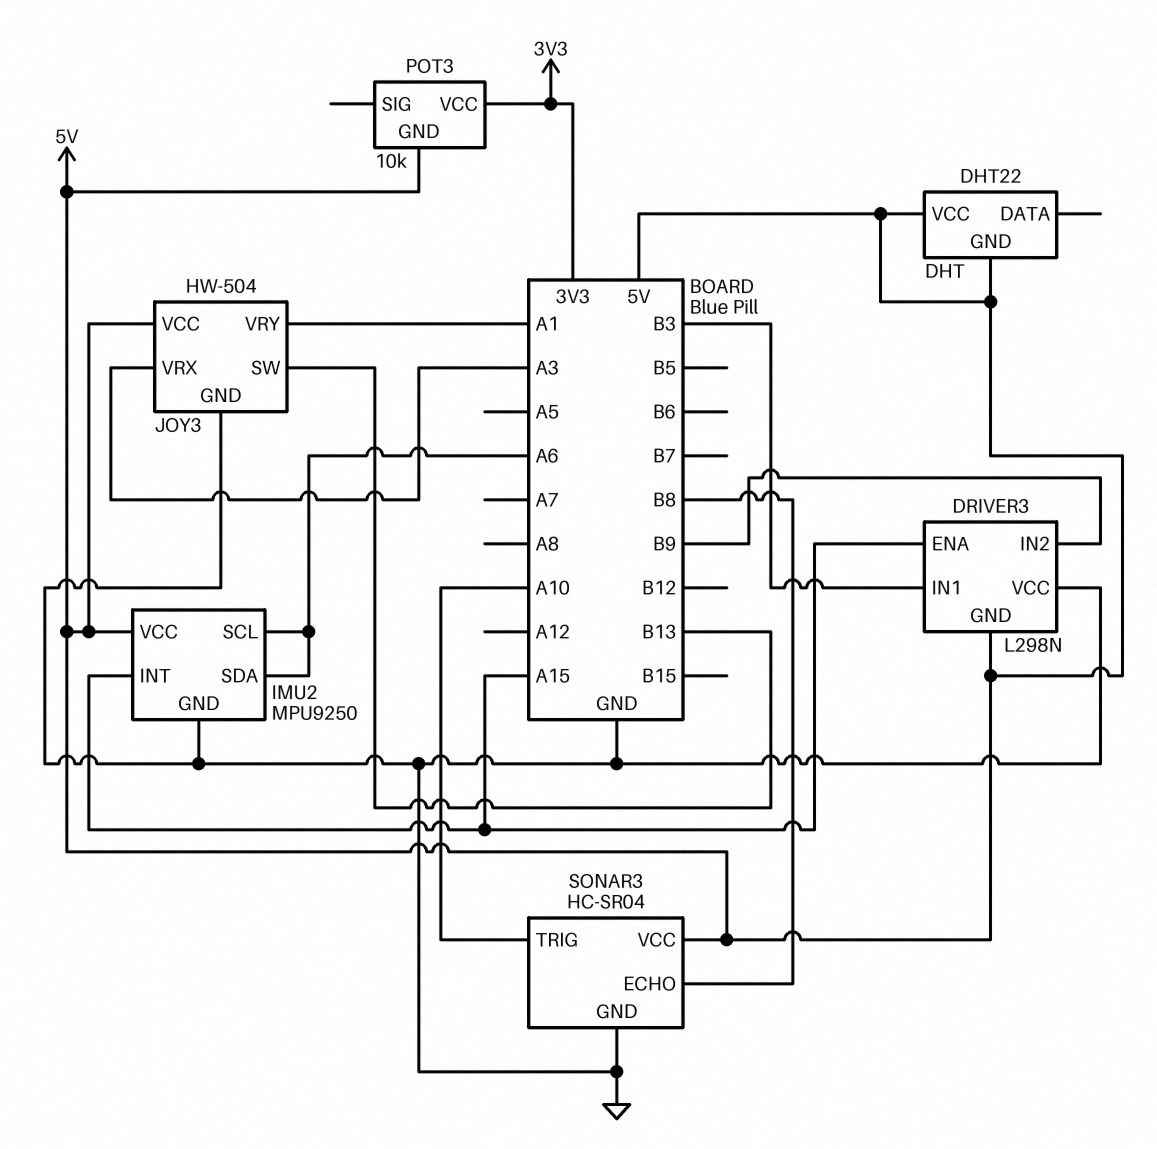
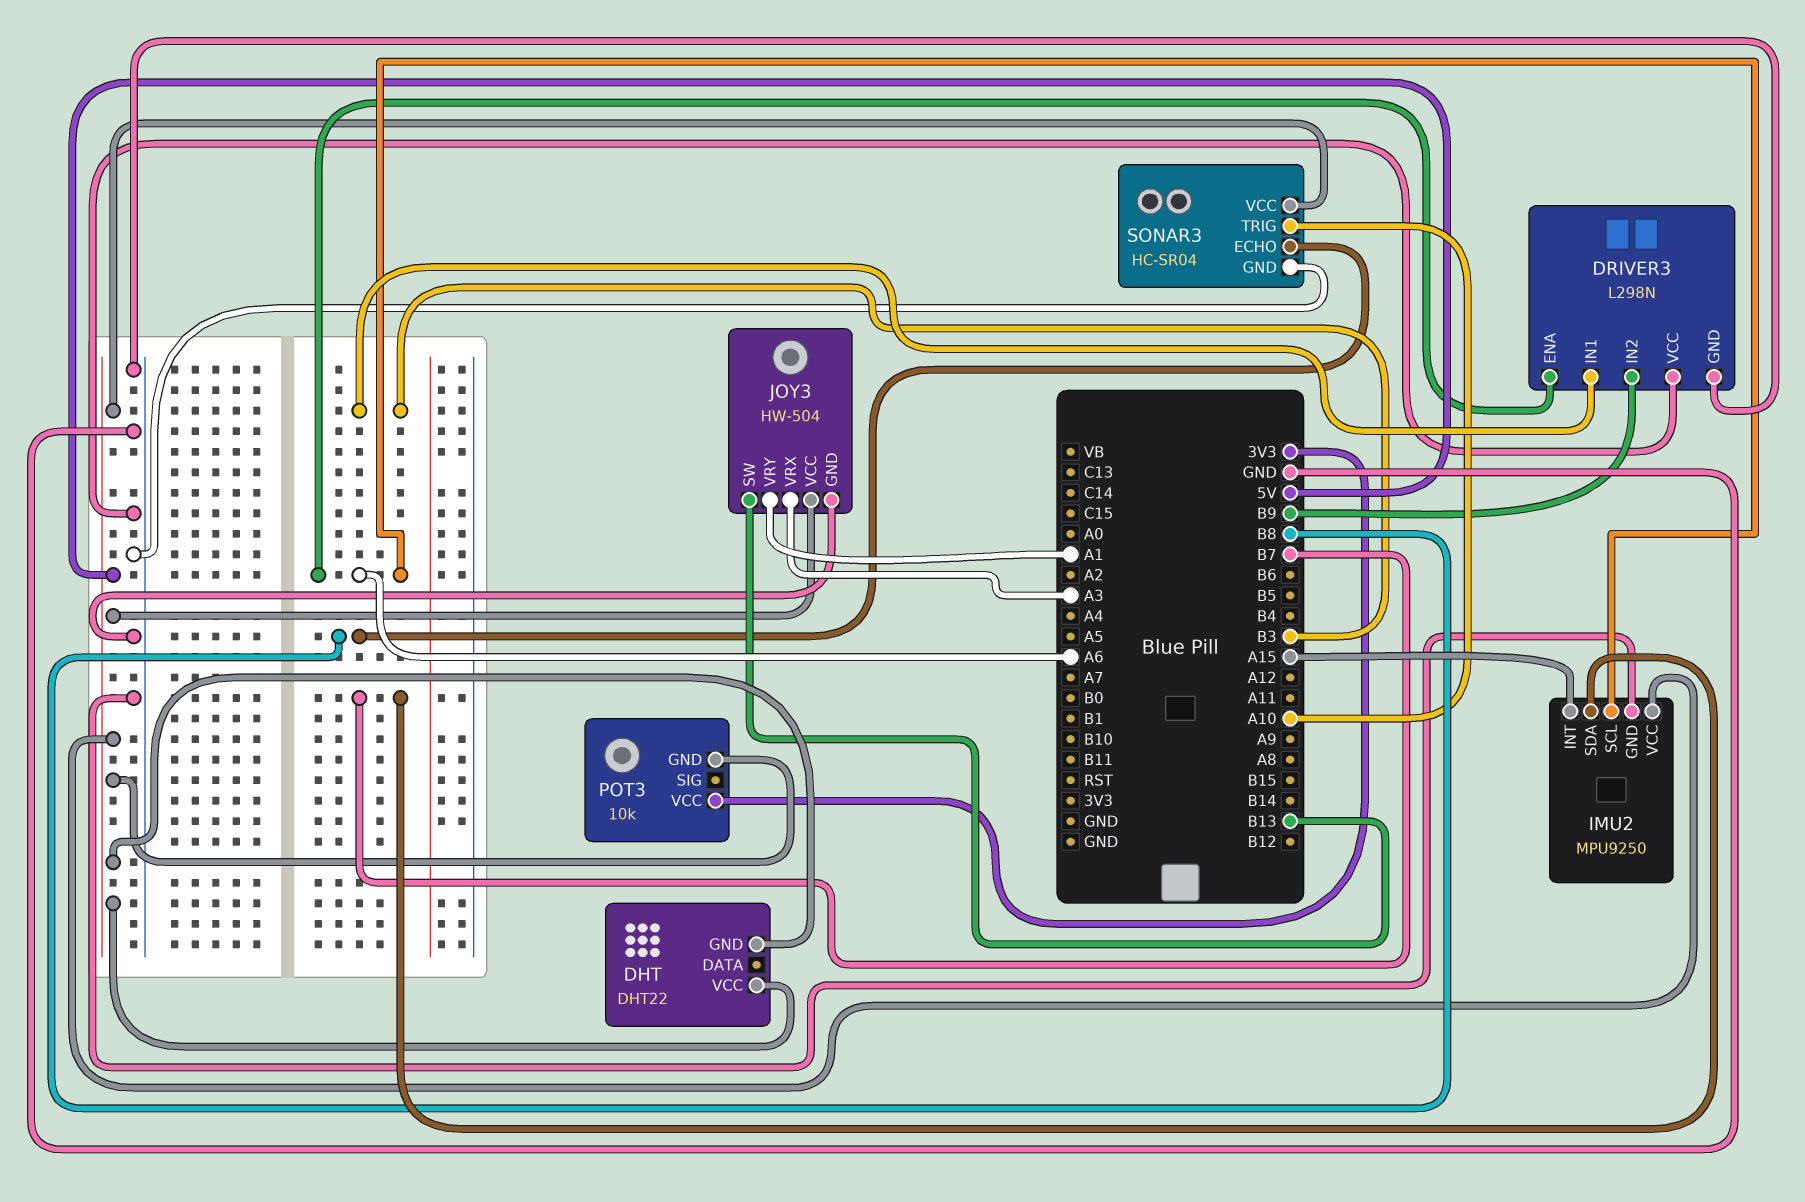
DRIVER3 pin ENA: A15 -> A6
DRIVER3 pin GND: 5V -> GND
IMU2 pin SDA: A6 -> B7

